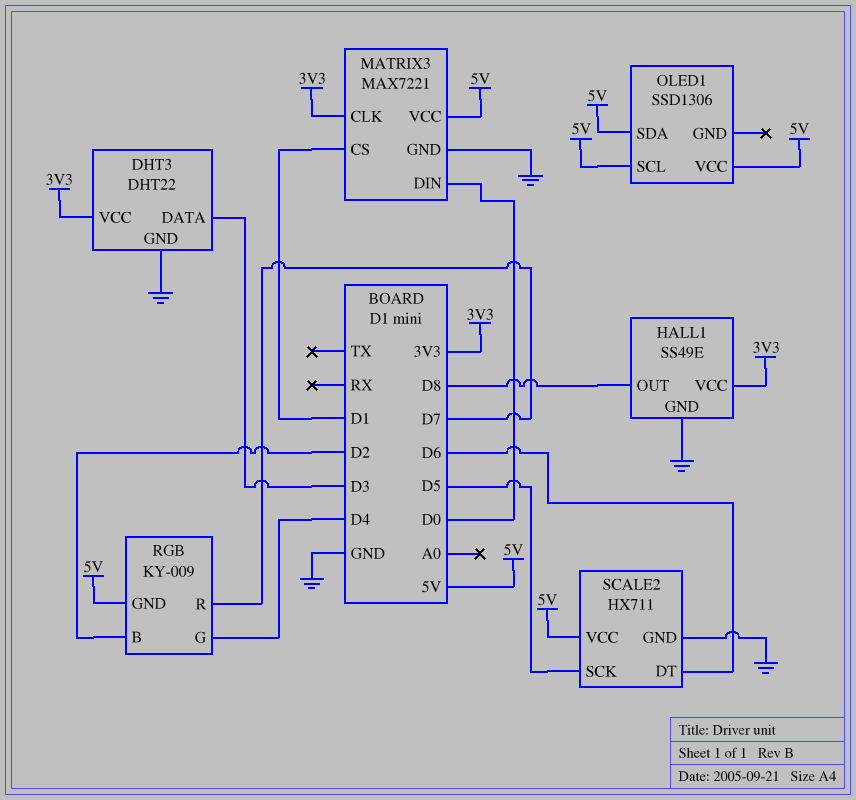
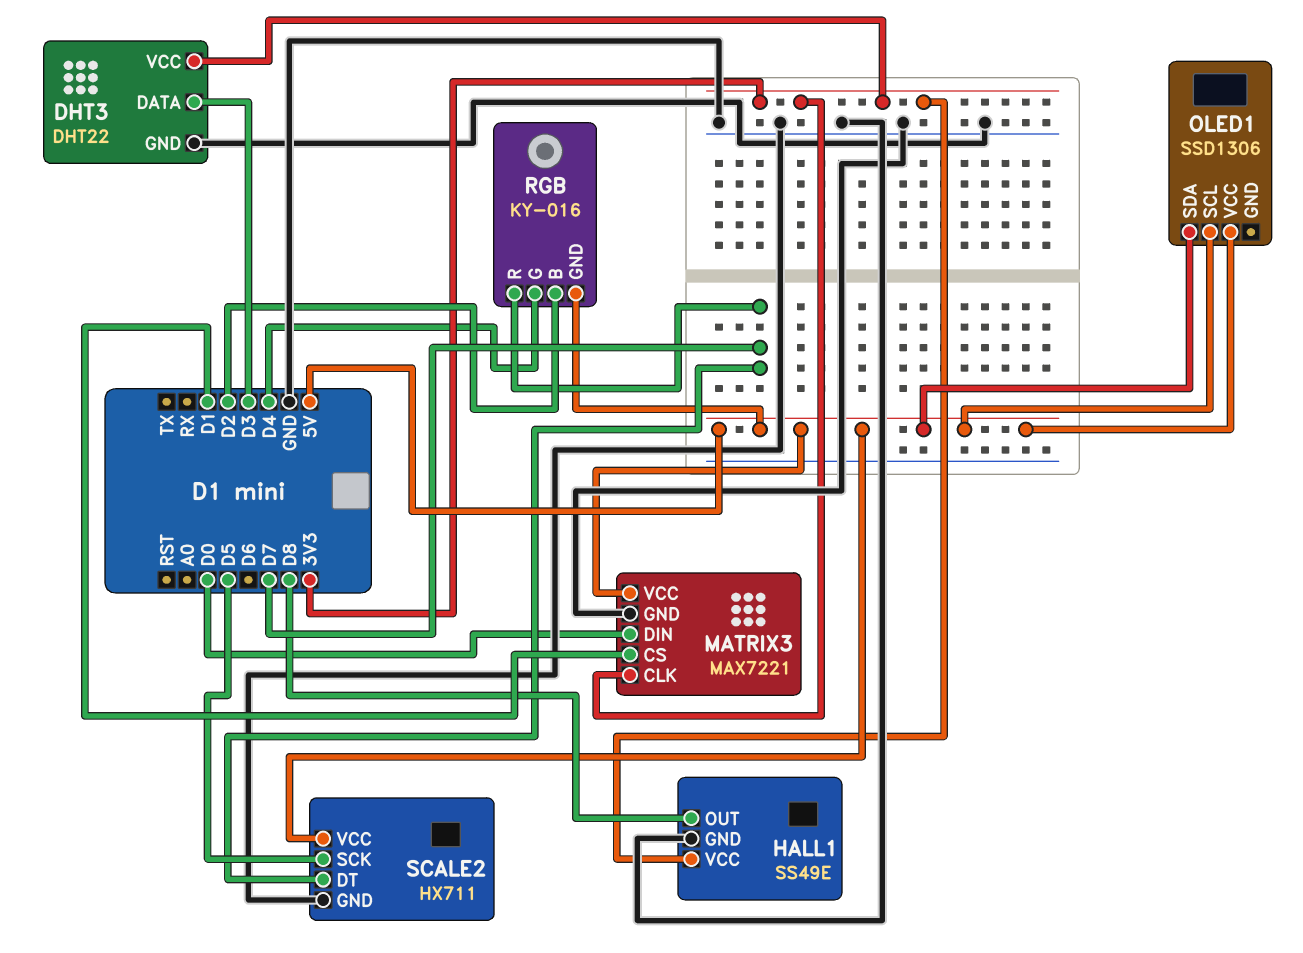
RGB: KY-009 -> KY-016
SCALE2 pin DT: D6 -> D7

